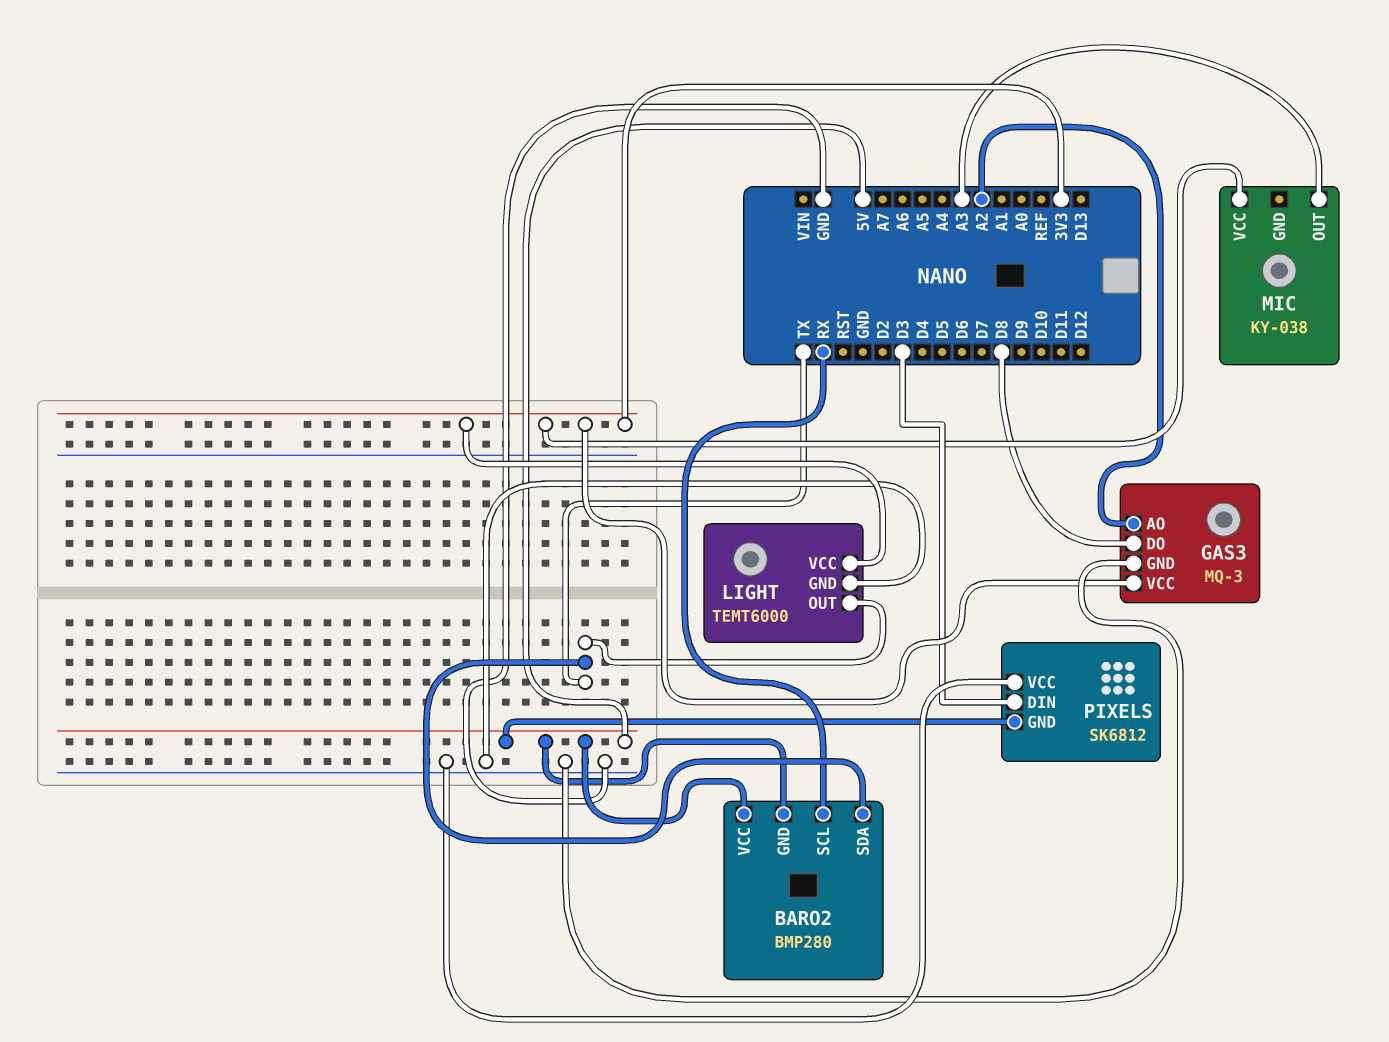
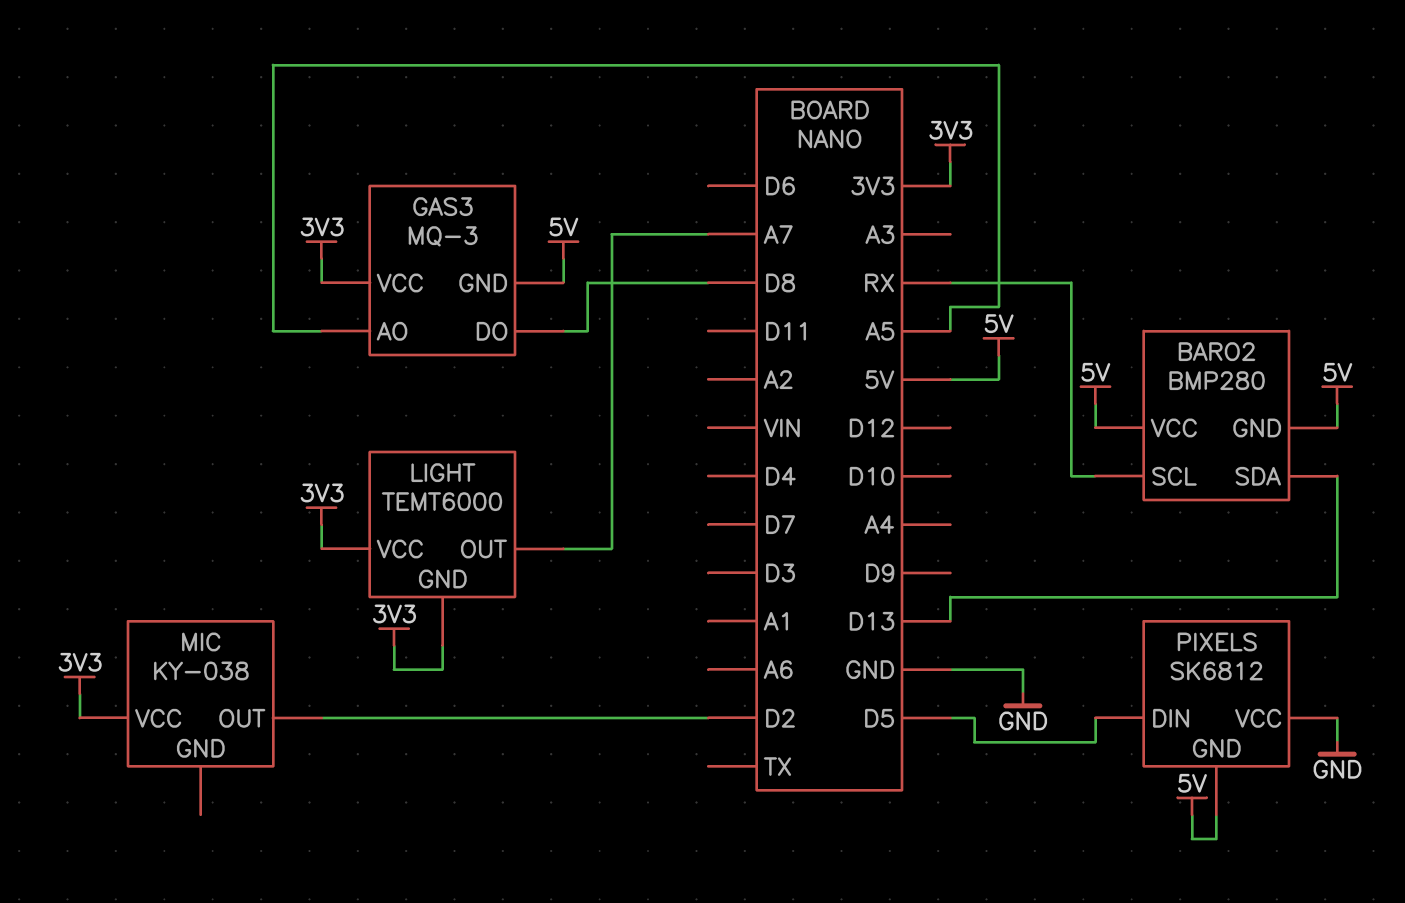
BARO2 pin SDA: TX -> D13
GAS3 pin AO: A2 -> A5
GAS3 pin GND: GND -> 5V
LIGHT pin GND: GND -> 3V3
LIGHT pin OUT: TX -> A7
MIC pin OUT: A3 -> D2
PIXELS pin DIN: D3 -> D5

